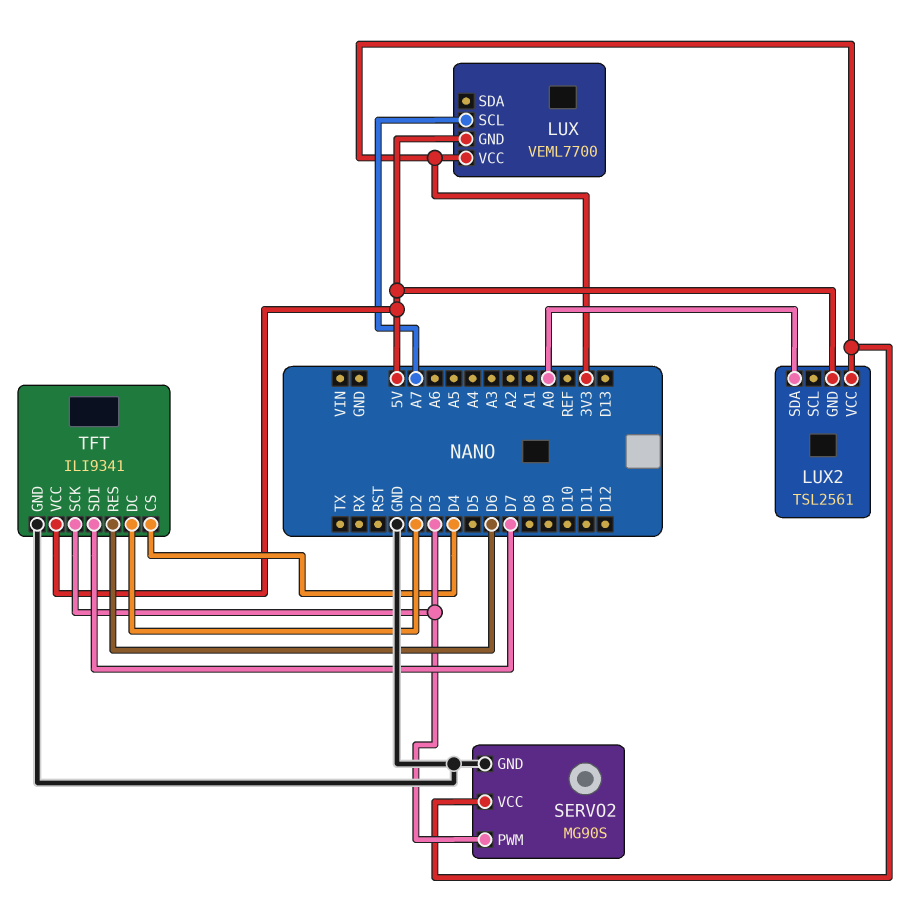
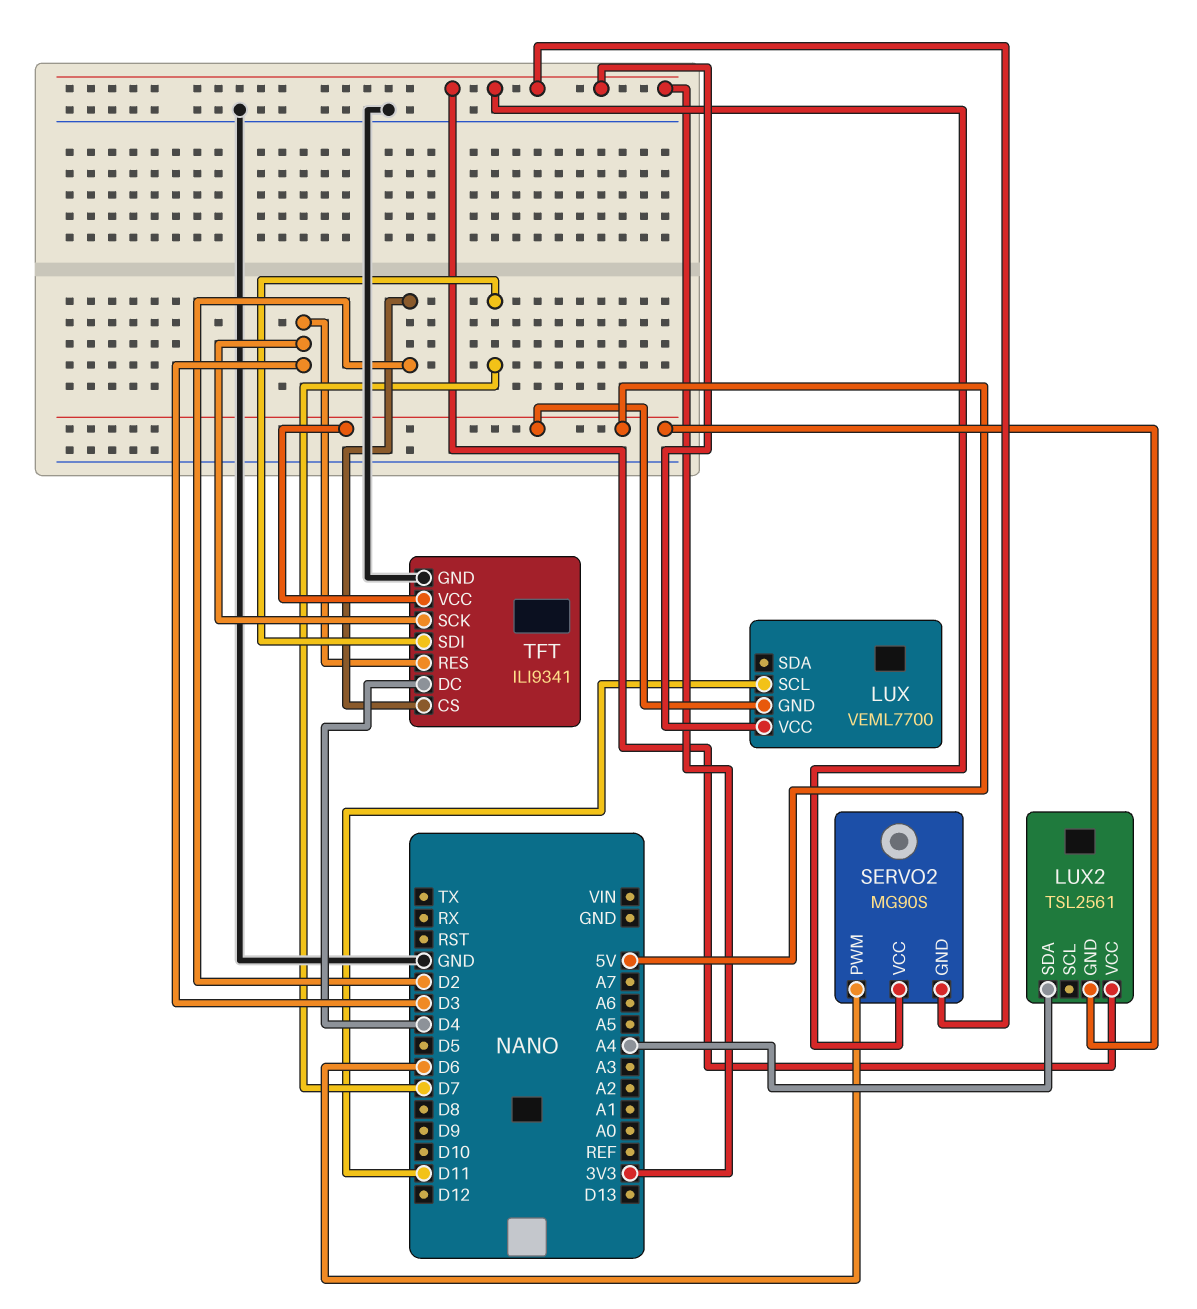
LUX pin SCL: A7 -> D11
LUX2 pin SDA: A0 -> A4
SERVO2 pin GND: GND -> 3V3
SERVO2 pin PWM: D3 -> D6
TFT pin CS: D4 -> D2
TFT pin DC: D2 -> D4
TFT pin RES: D6 -> D3

